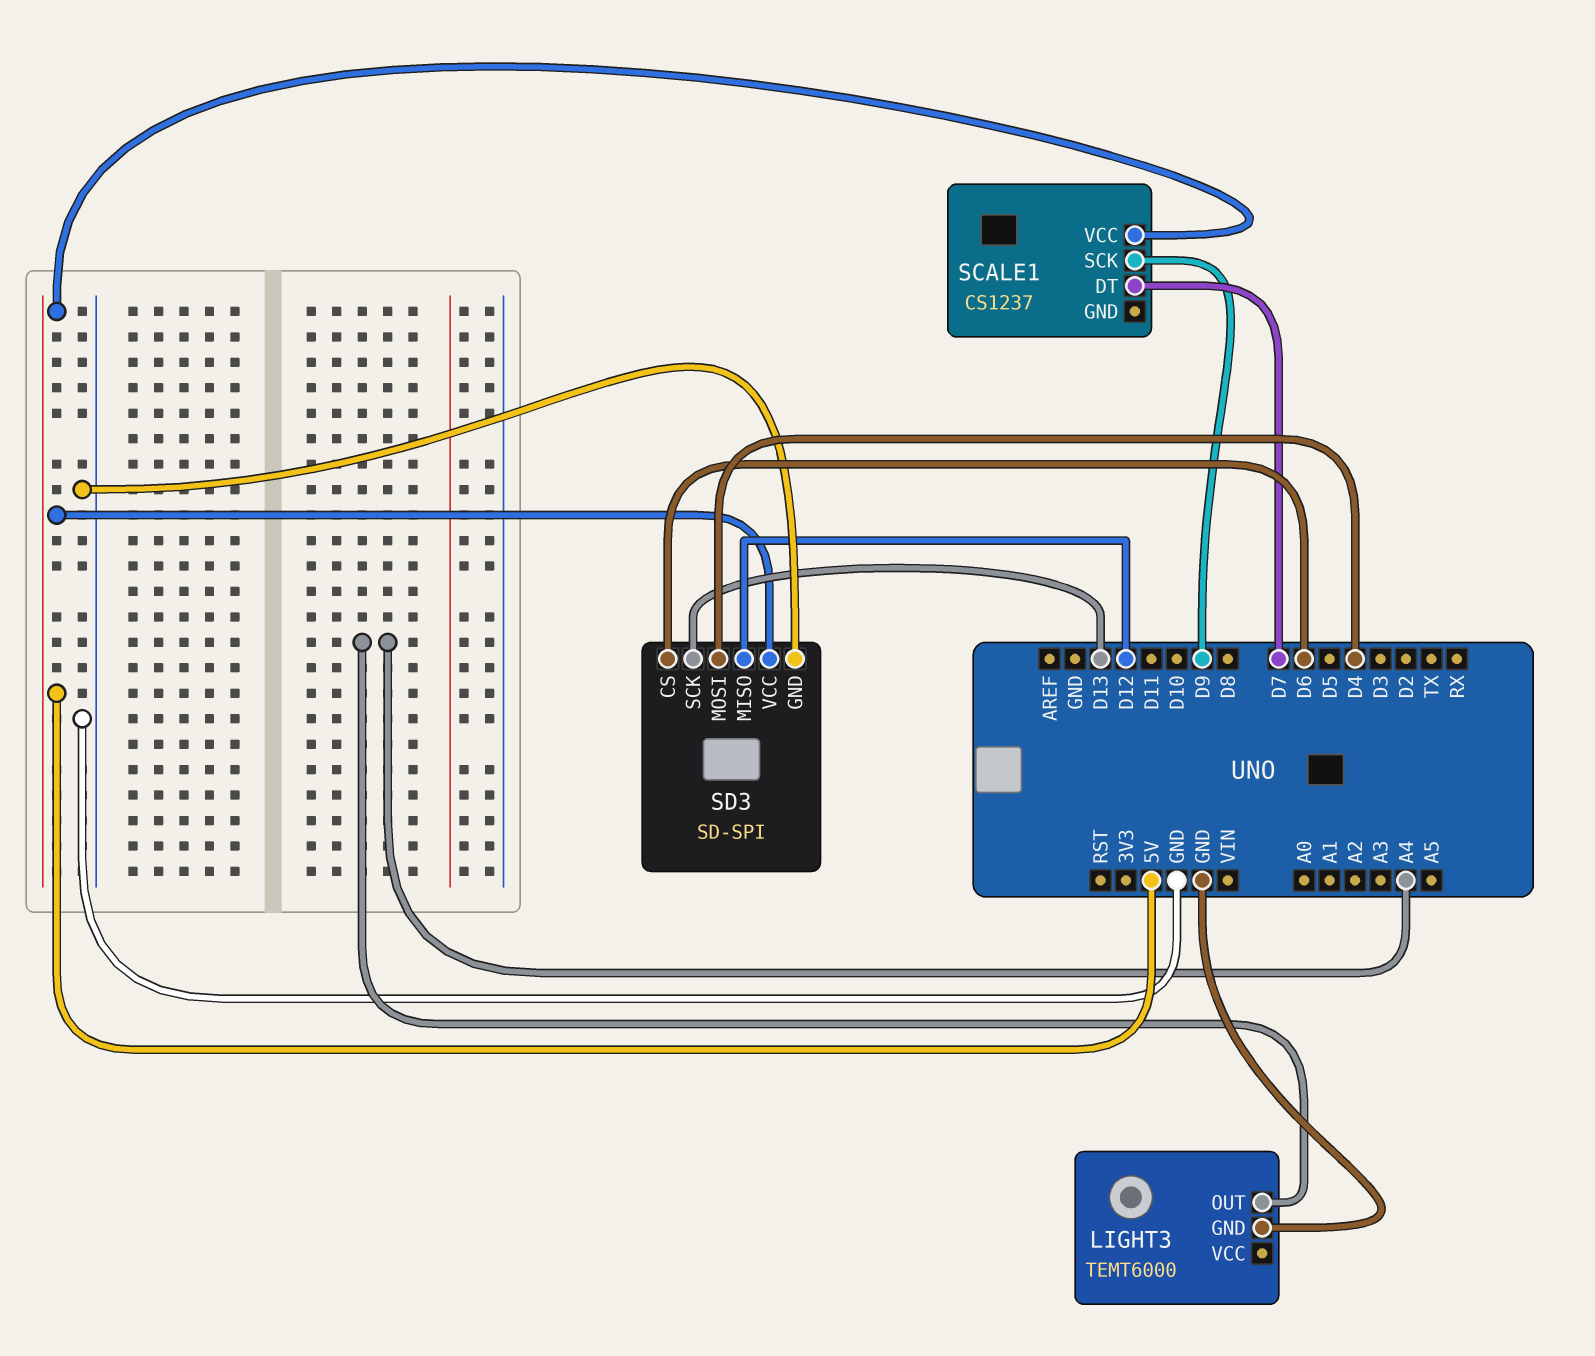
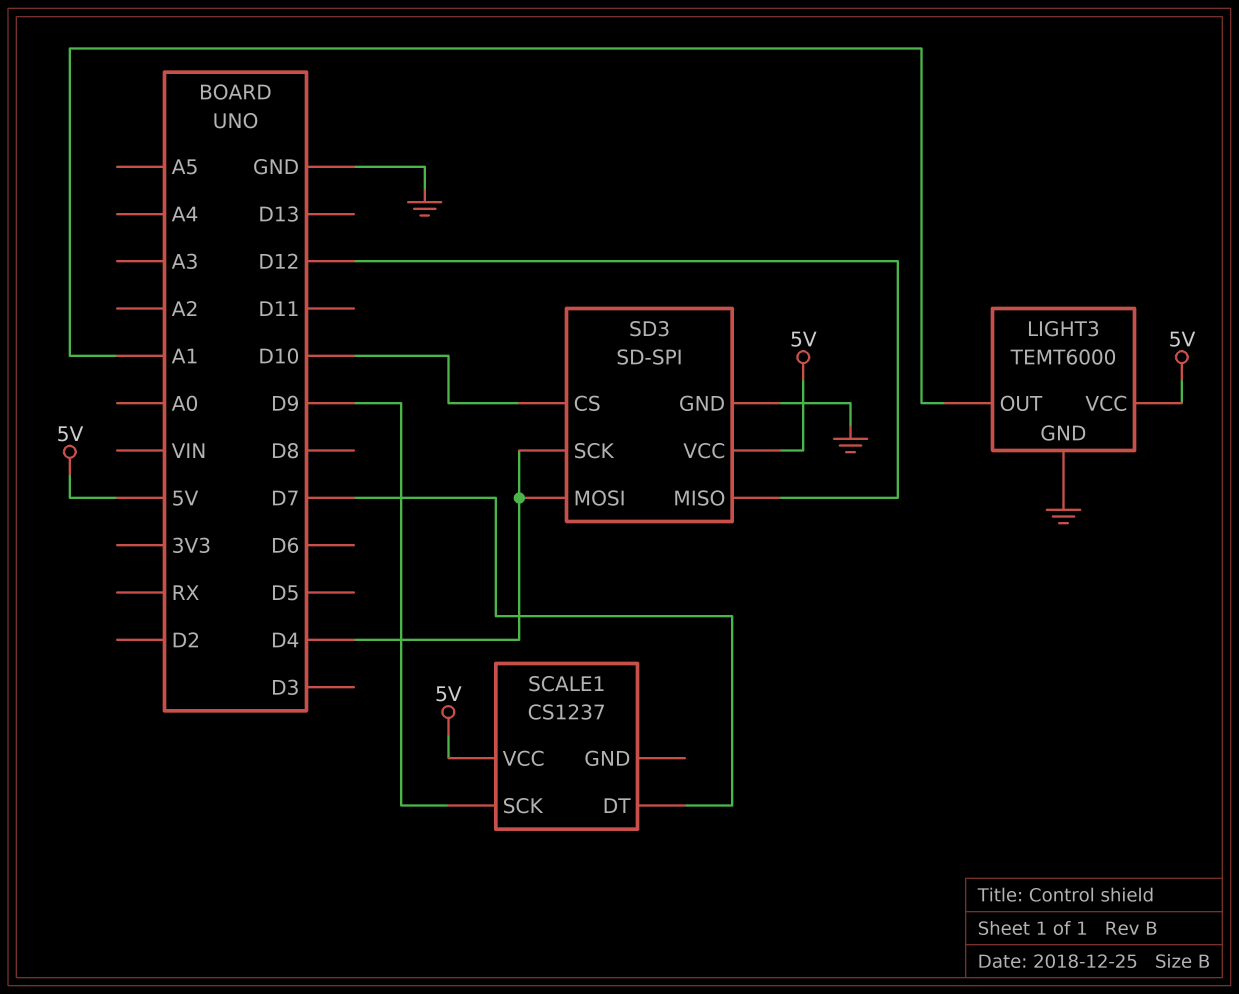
LIGHT3 pin OUT: A4 -> A1
LIGHT3 pin VCC: none -> 5V
SD3 pin CS: D6 -> D10
SD3 pin SCK: D13 -> D4

